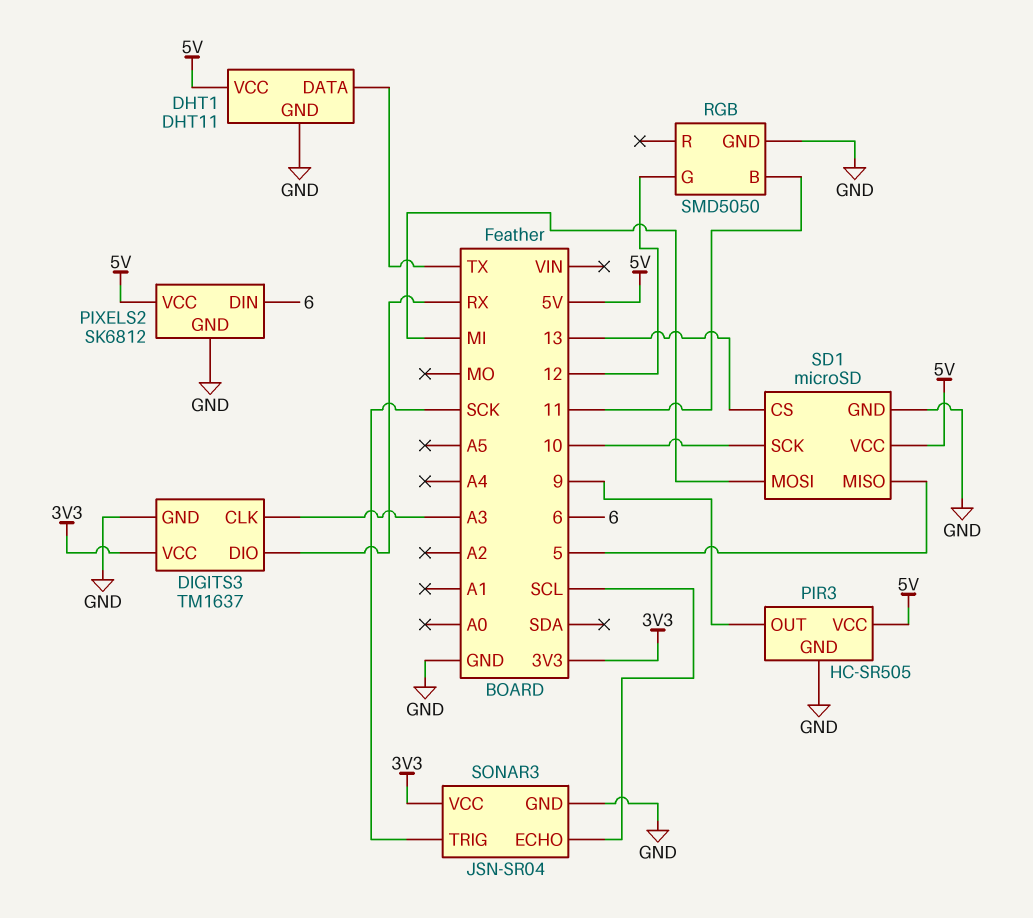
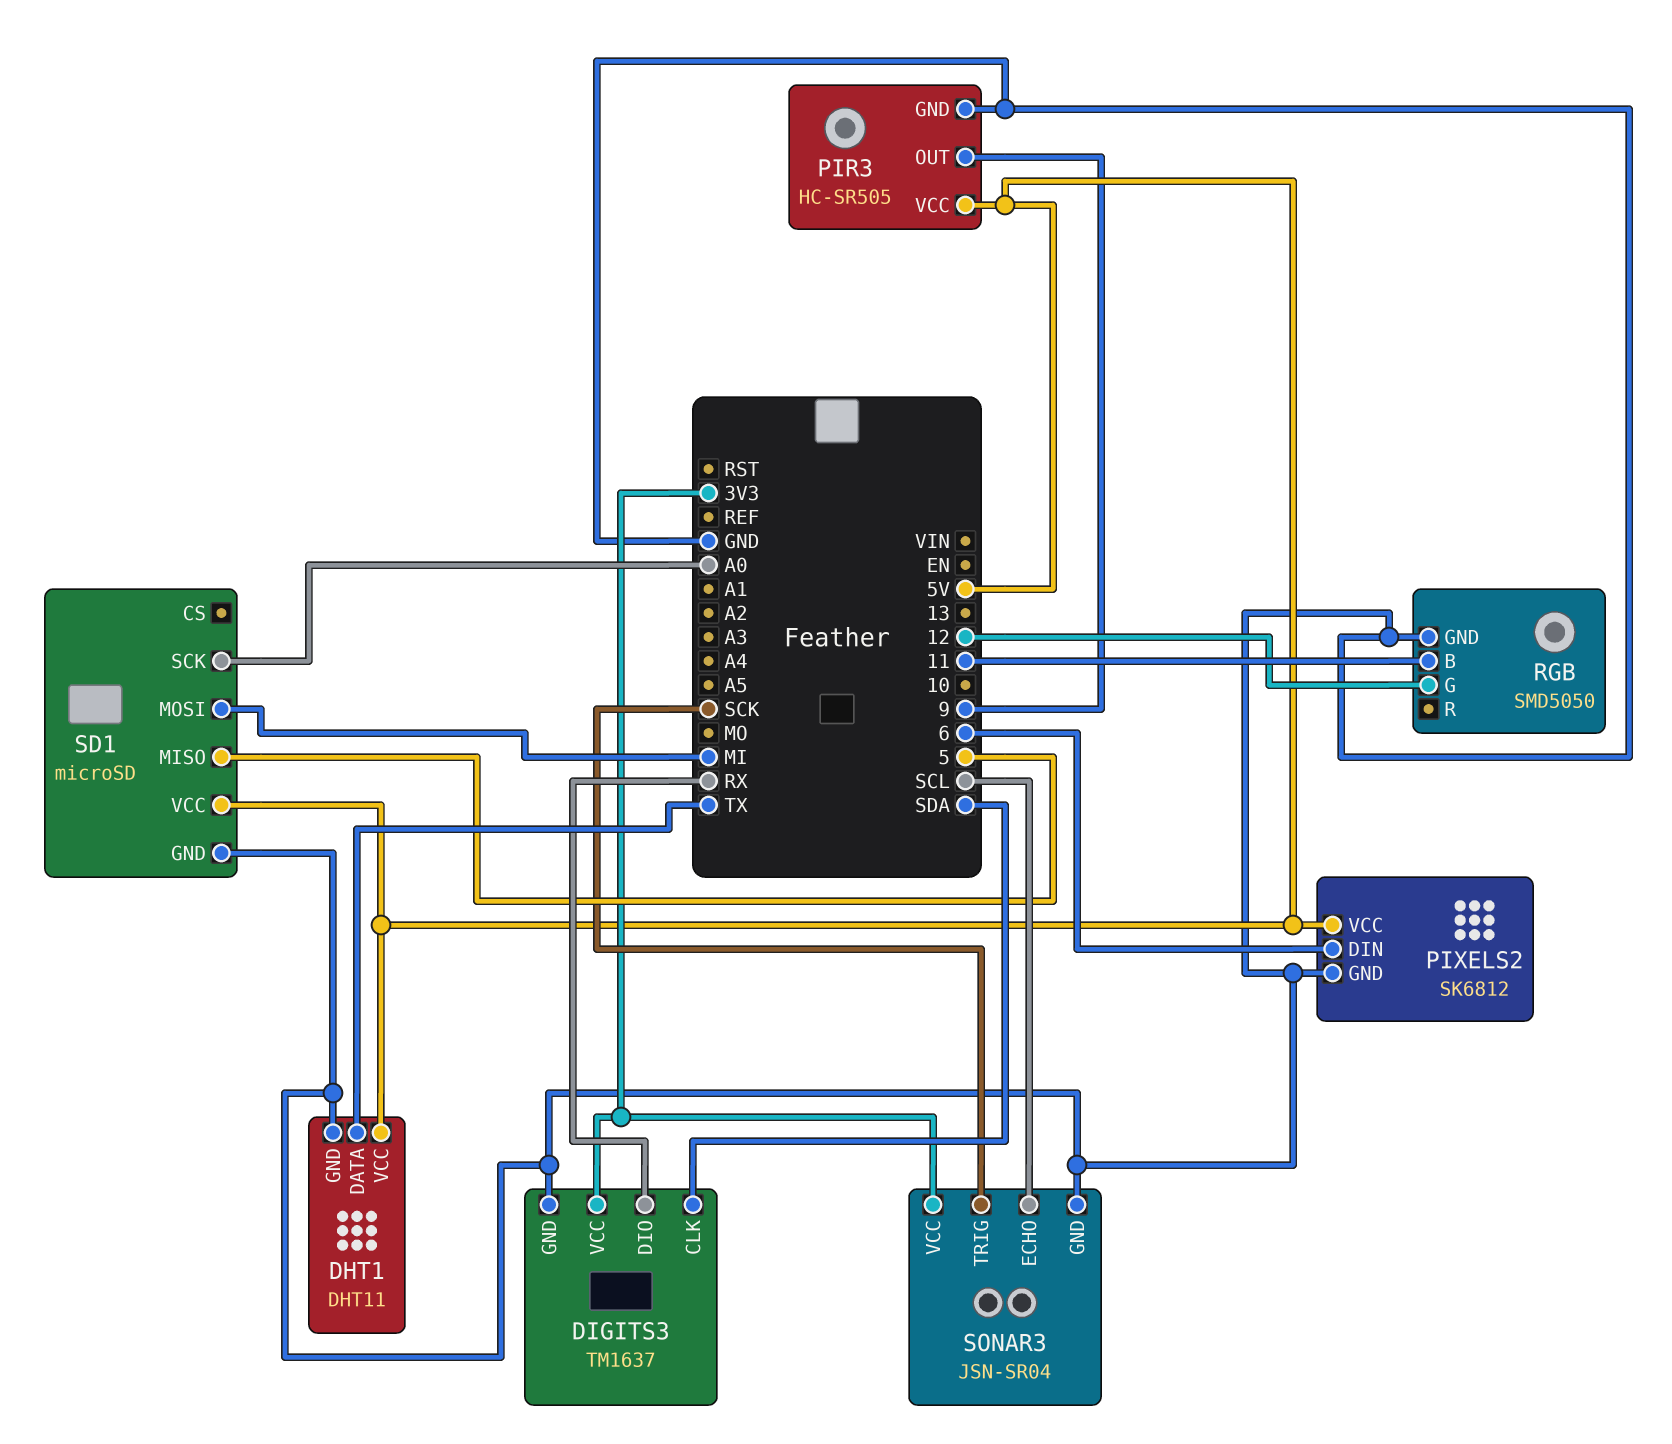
DIGITS3 pin CLK: A3 -> SDA
SD1 pin CS: 13 -> none
SD1 pin SCK: 10 -> A0

